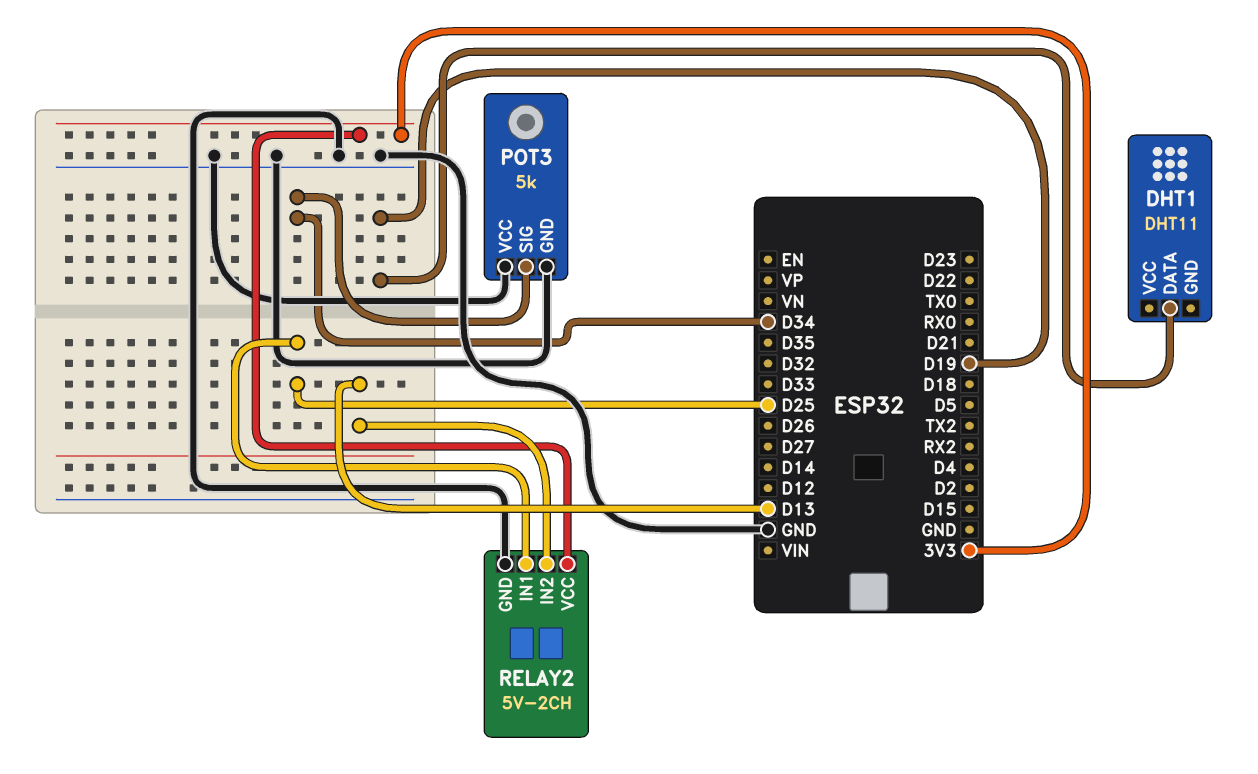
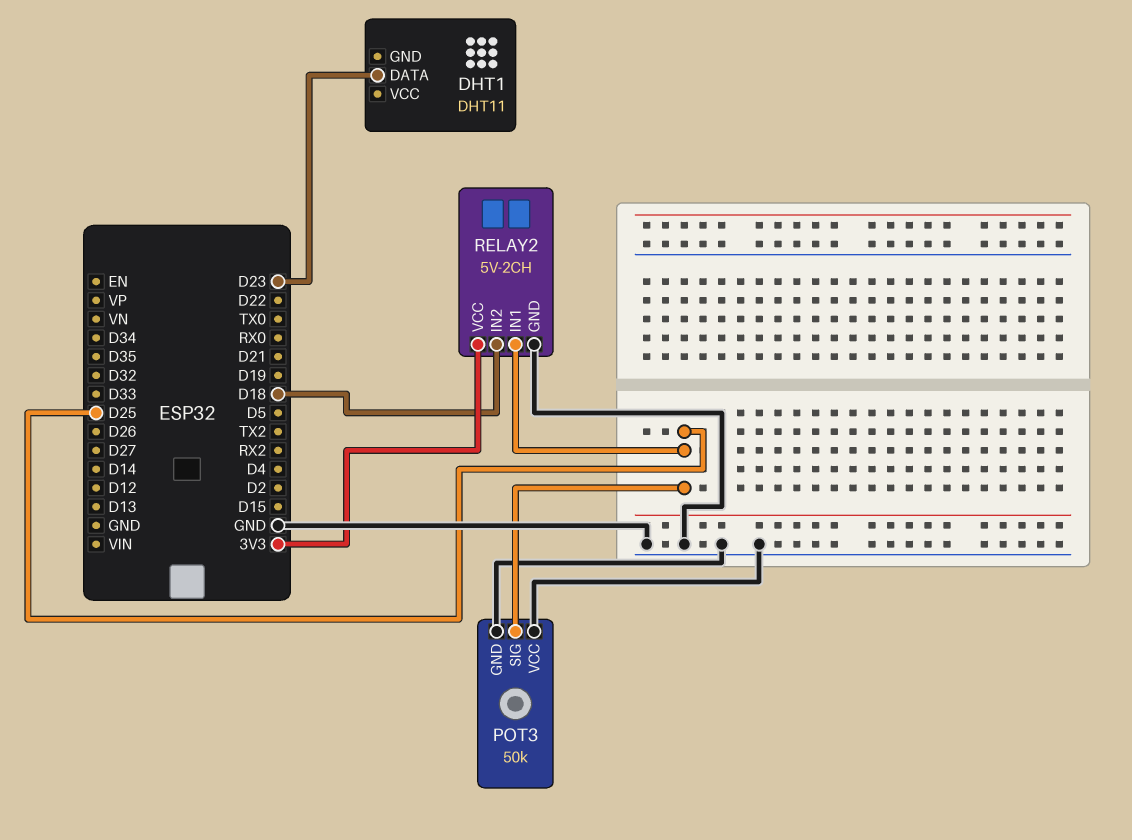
DHT1 pin DATA: D19 -> D23
POT3: 5k -> 50k
POT3 pin SIG: D34 -> D25
RELAY2 pin IN2: D13 -> D18

